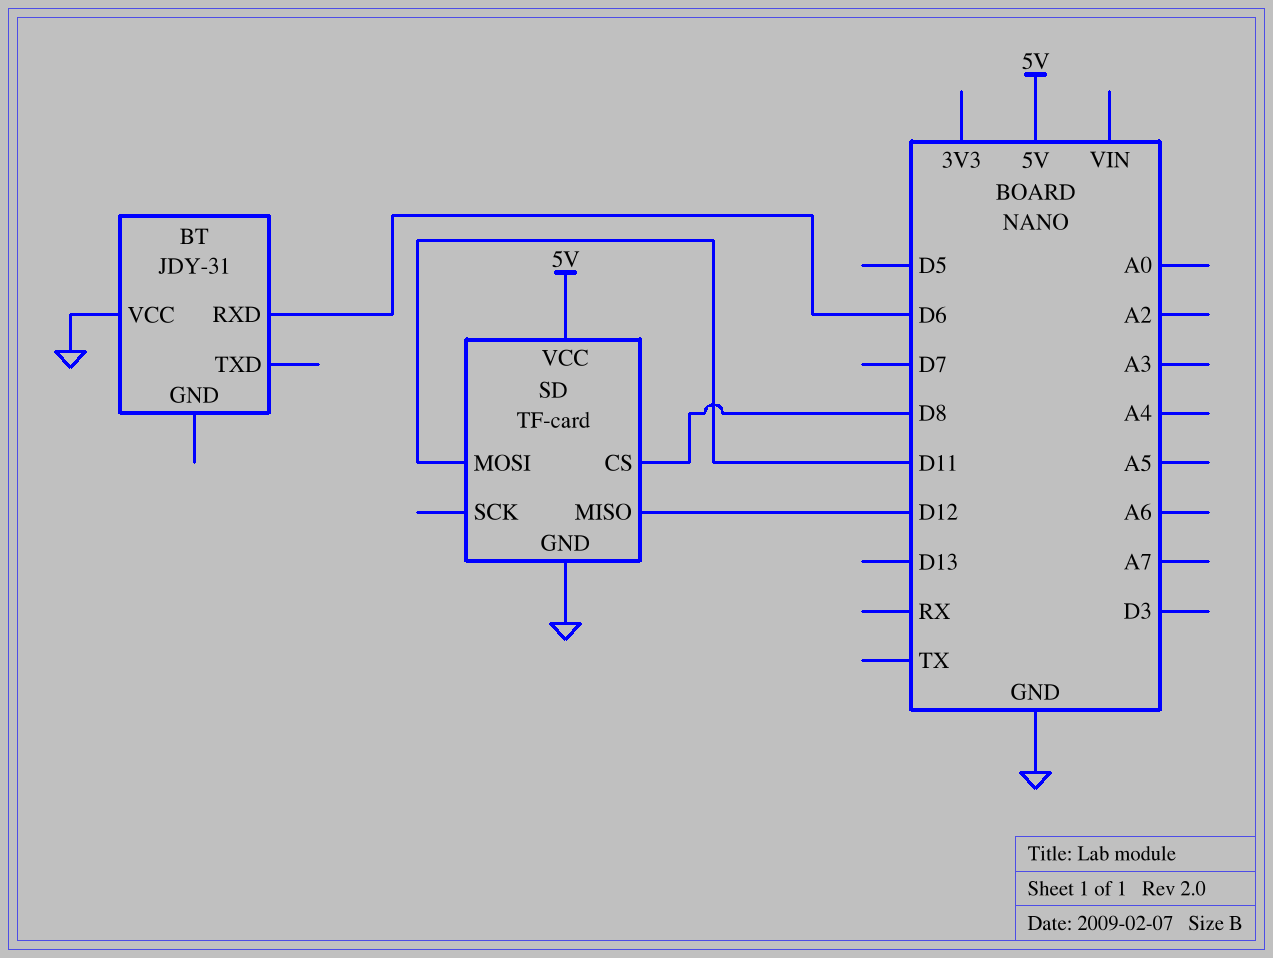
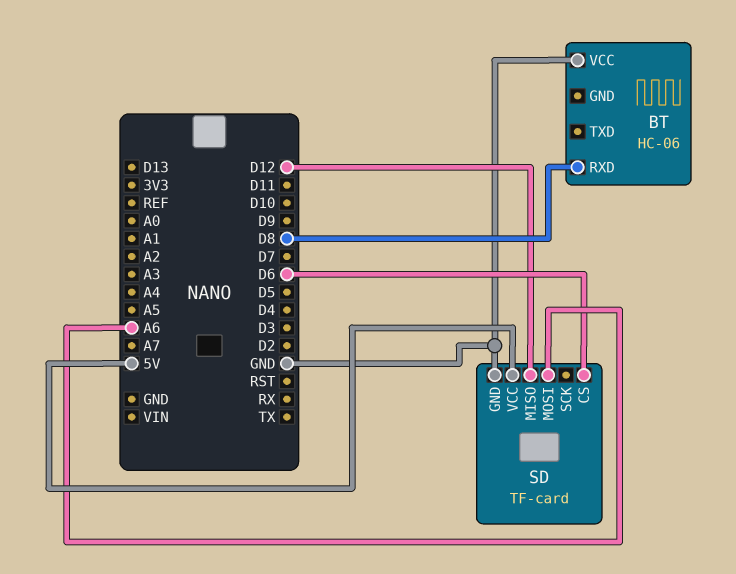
BT: JDY-31 -> HC-06
BT pin RXD: D6 -> D8
SD pin CS: D8 -> D6
SD pin MOSI: D11 -> A6

